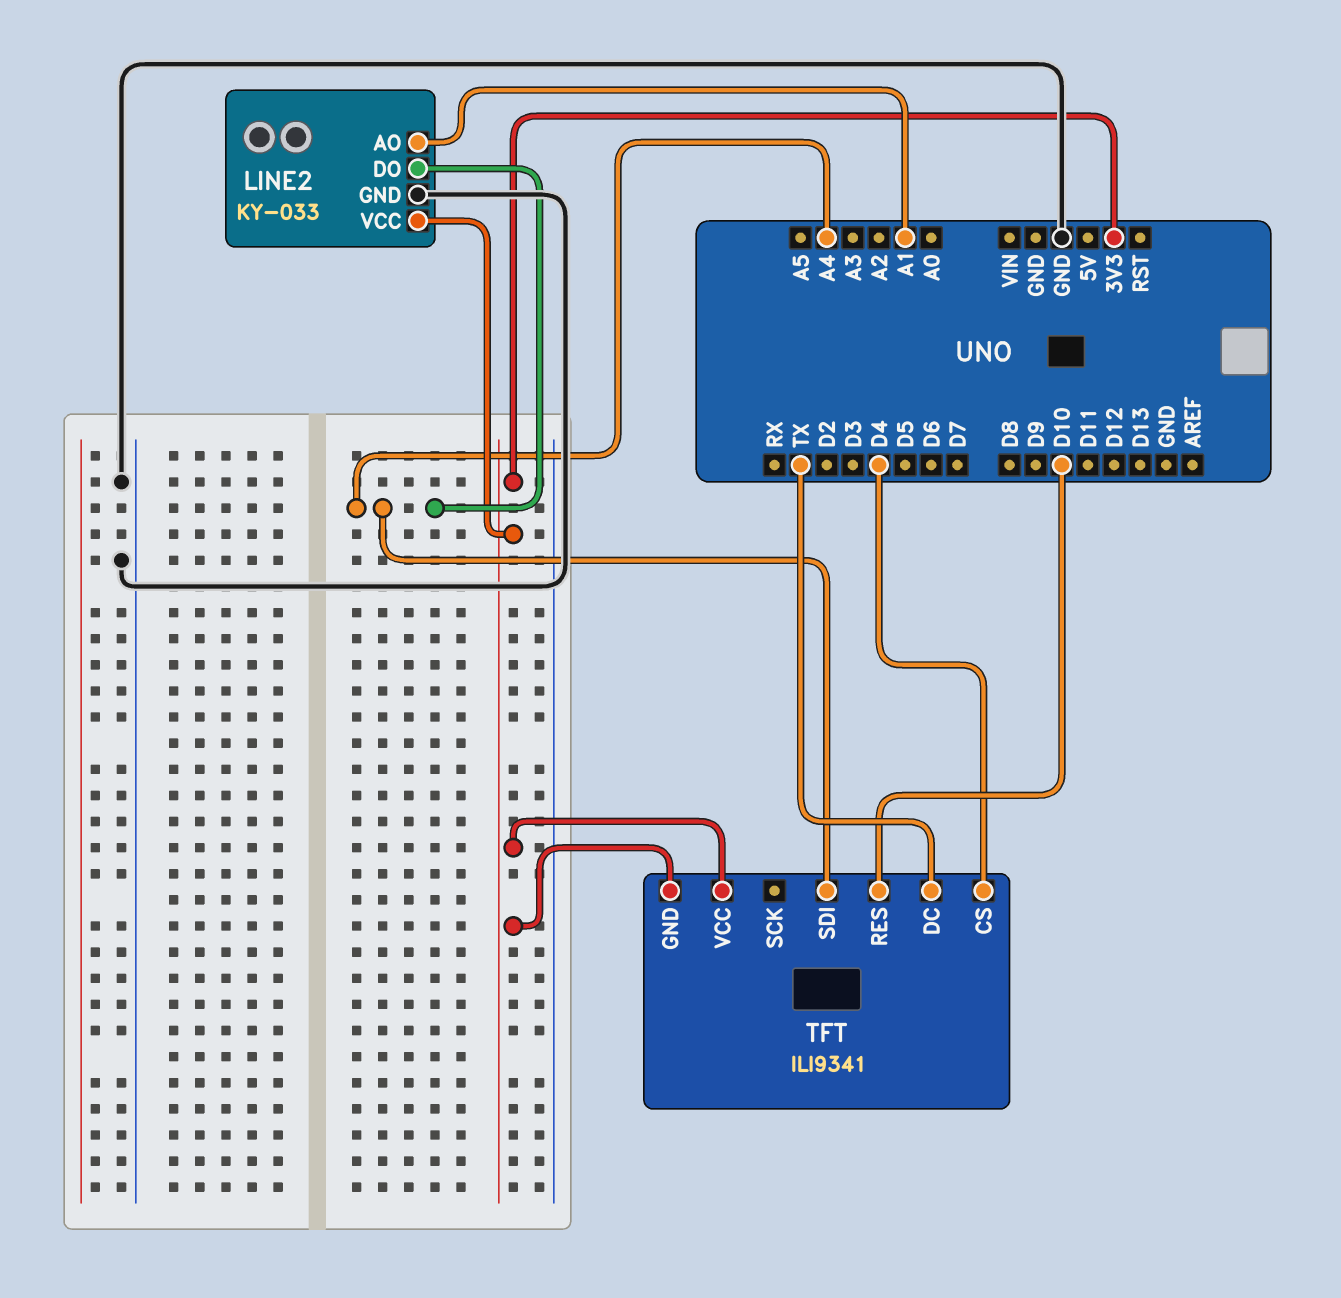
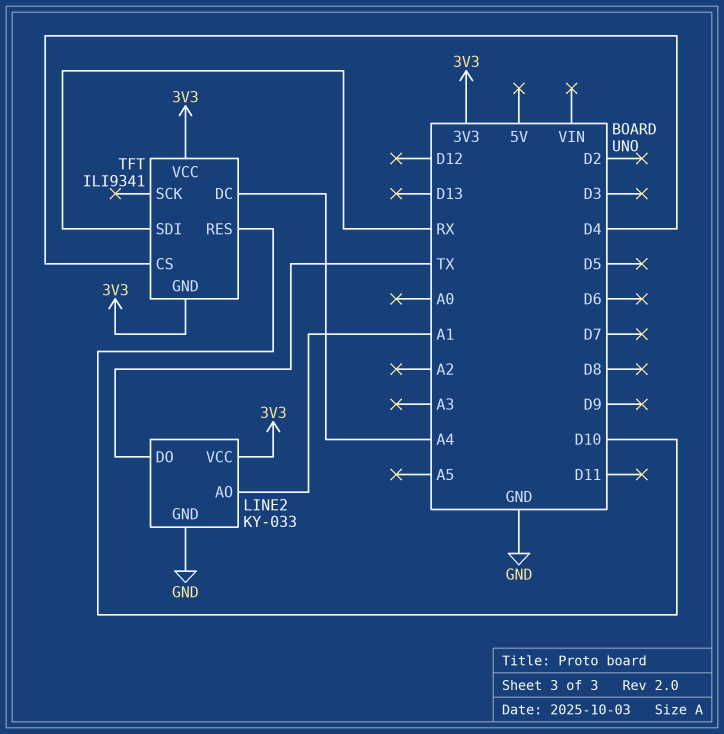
LINE2 pin DO: A4 -> TX
TFT pin DC: TX -> A4
TFT pin SDI: A4 -> RX

